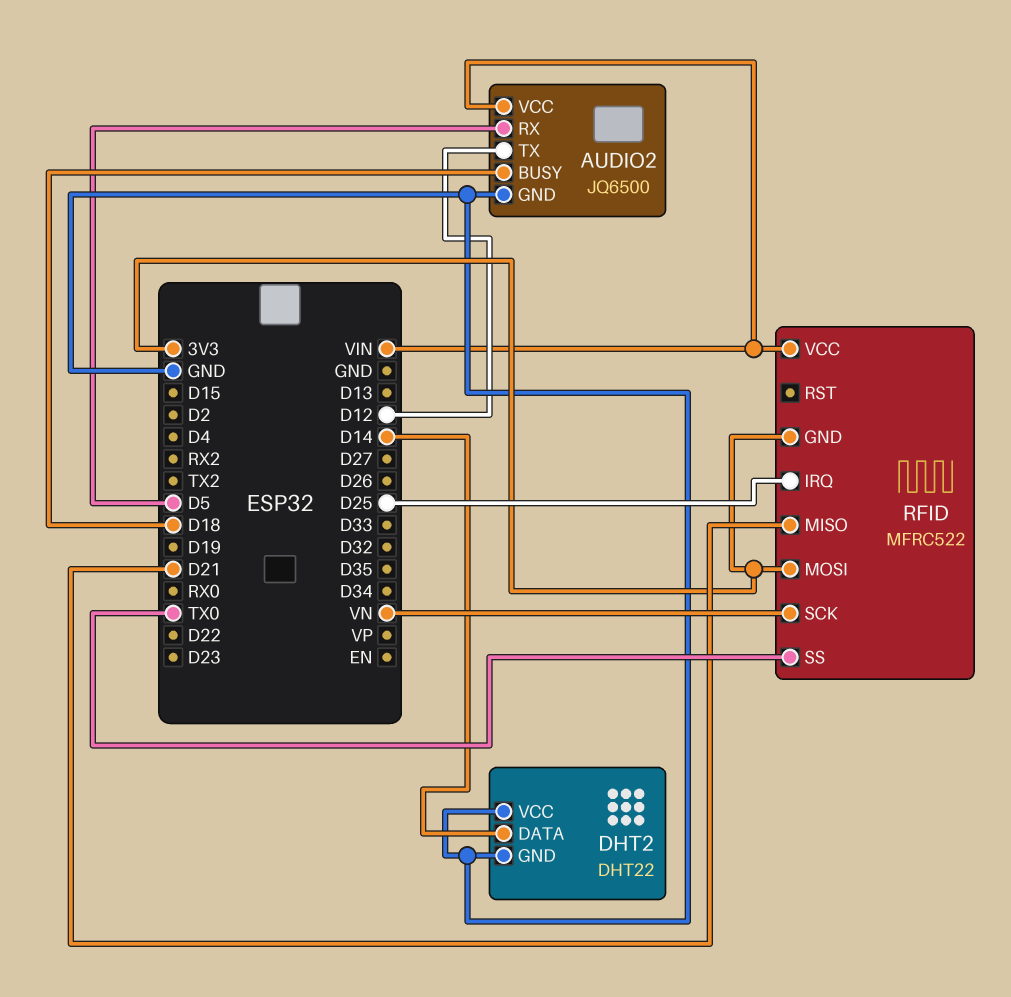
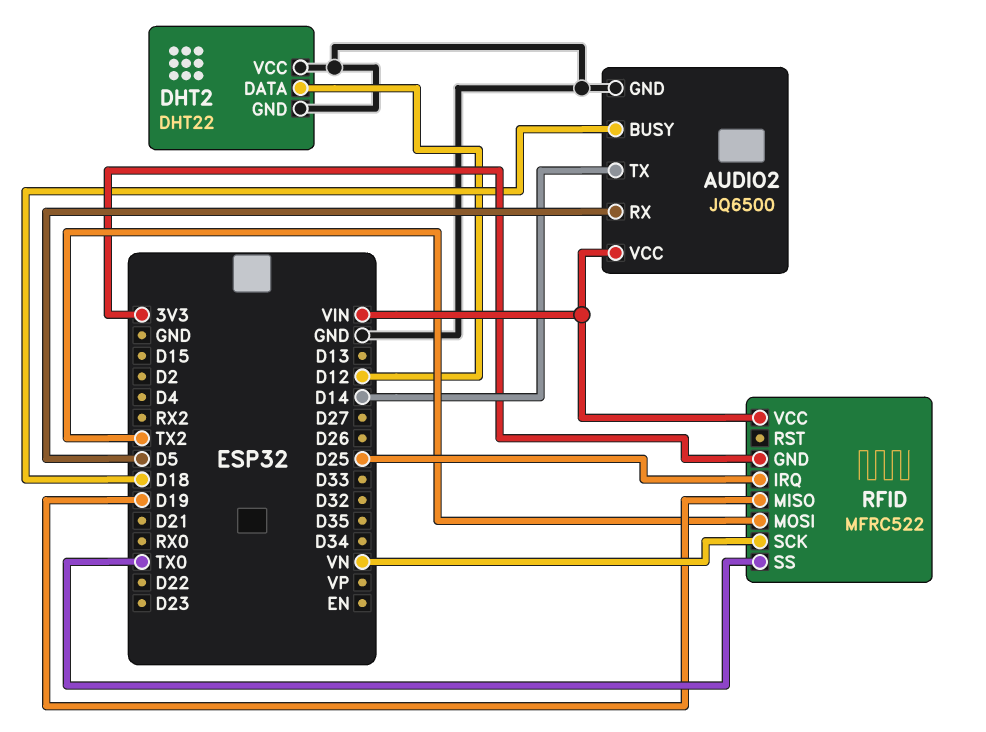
AUDIO2 pin TX: D12 -> D14
DHT2 pin DATA: D14 -> D12
RFID pin MISO: D21 -> D19
RFID pin MOSI: 3V3 -> TX2

